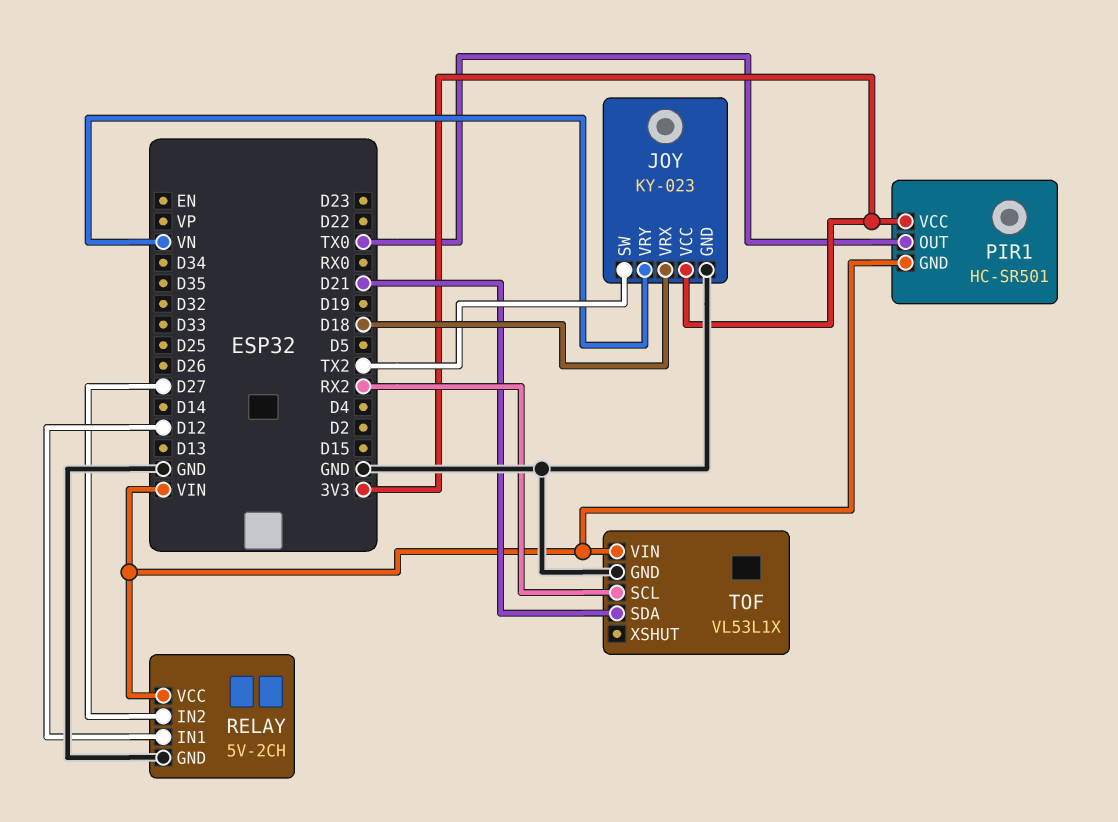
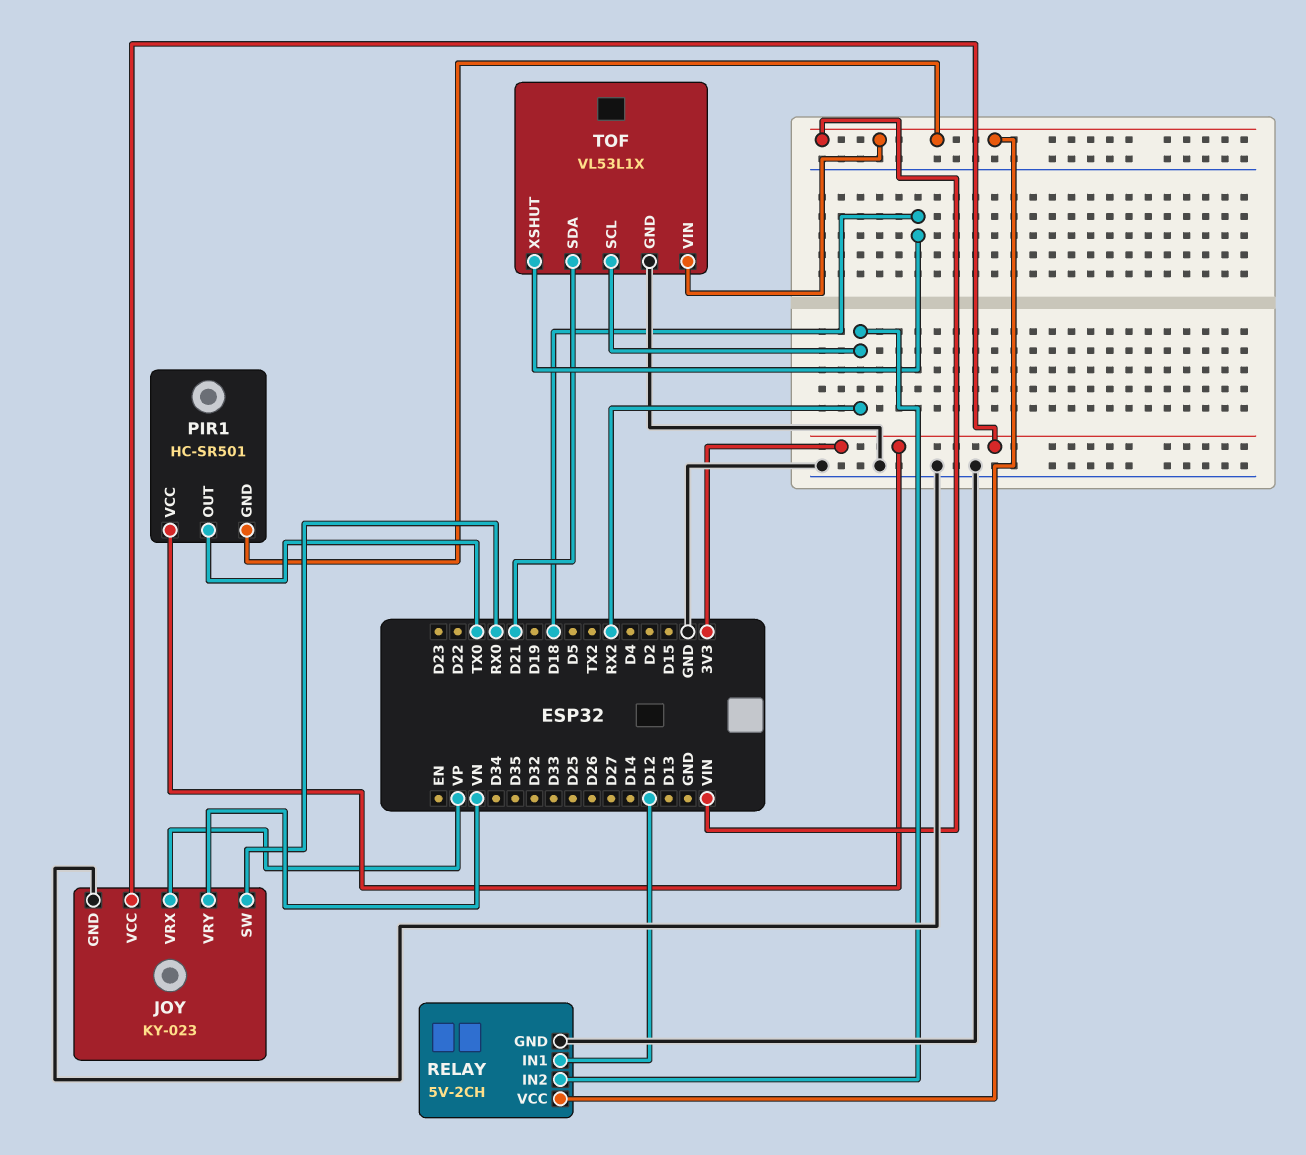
JOY pin SW: TX2 -> RX0
JOY pin VRX: D18 -> VP
RELAY pin IN2: D27 -> RX2
TOF pin XSHUT: none -> D18

